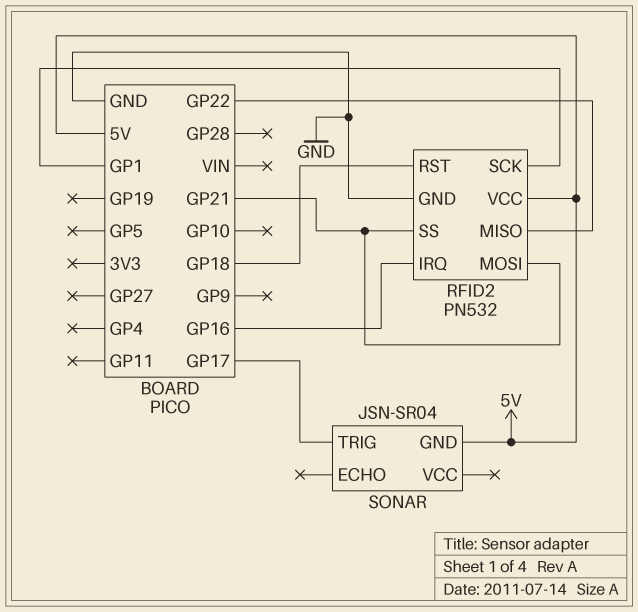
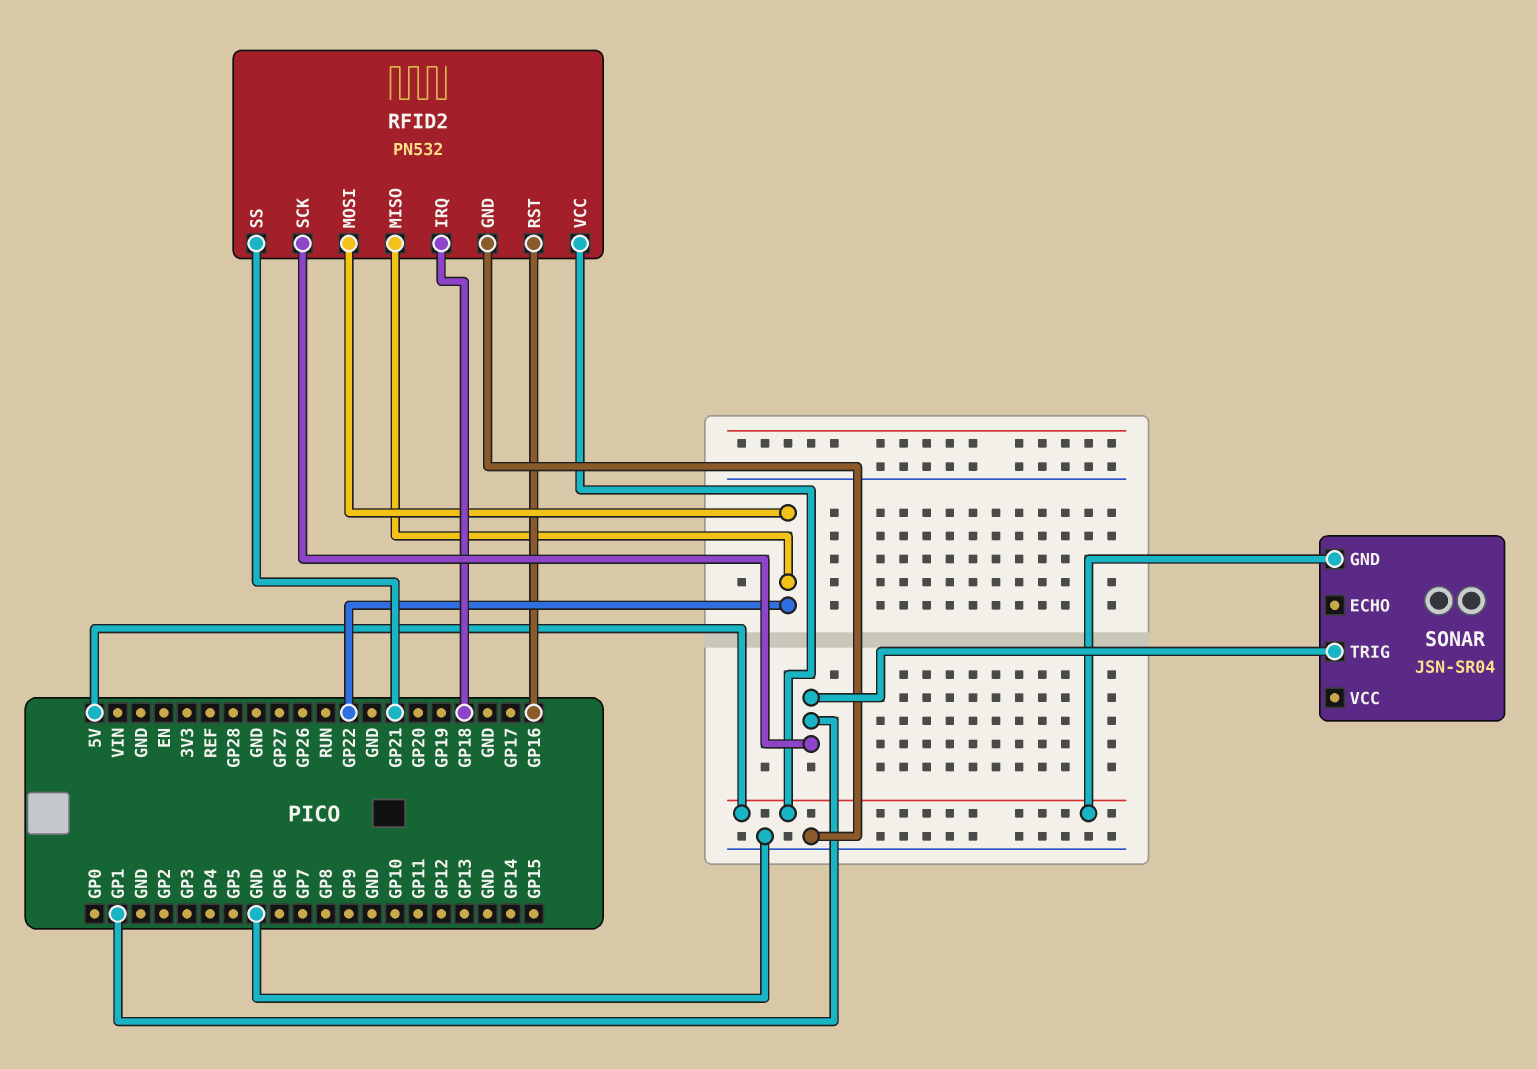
RFID2 pin IRQ: GP16 -> GP18
RFID2 pin MOSI: GP21 -> GP22
RFID2 pin RST: GP18 -> GP16
SONAR pin TRIG: GP17 -> GP1

